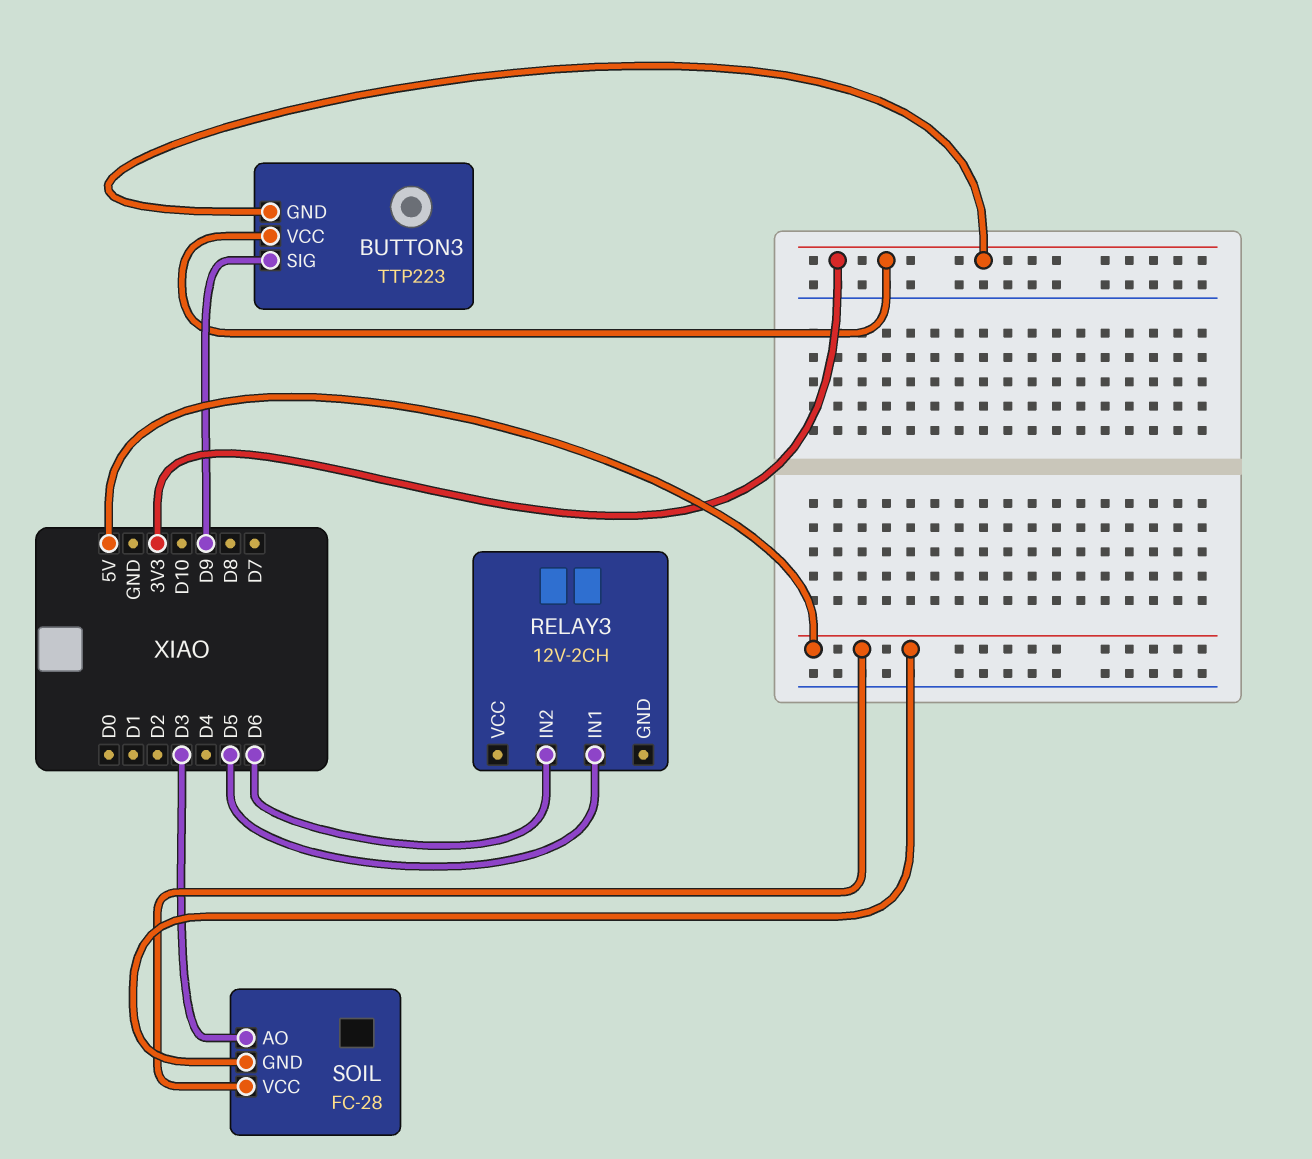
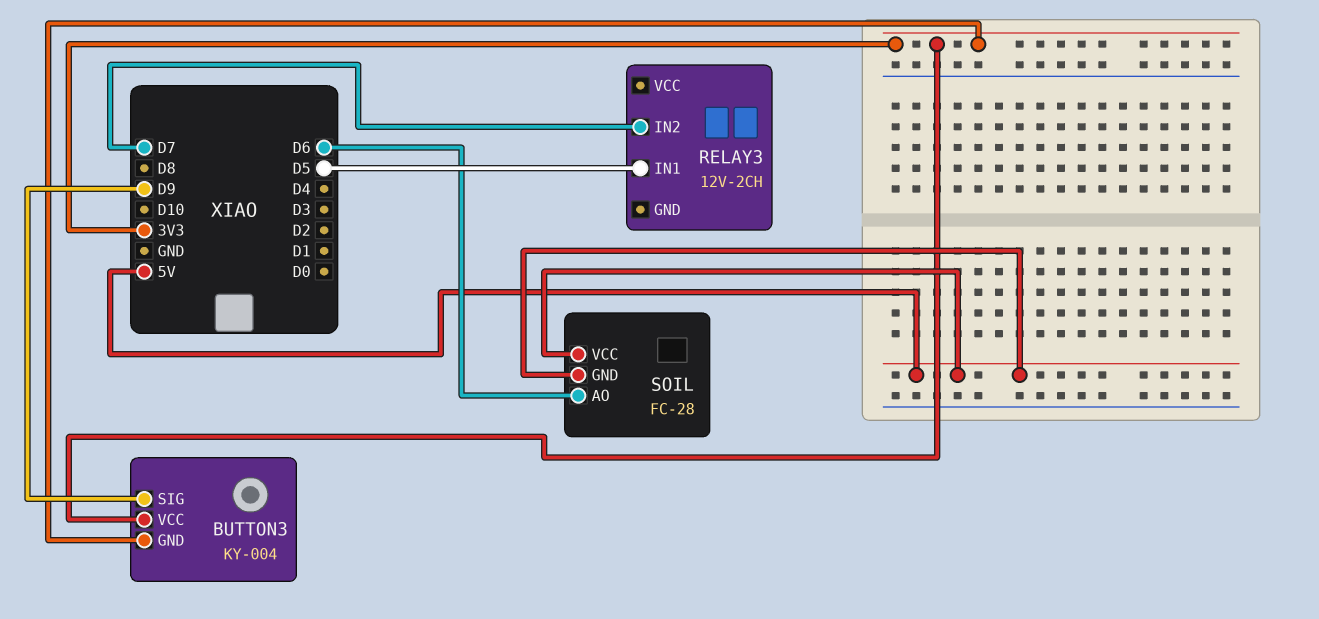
BUTTON3: TTP223 -> KY-004
RELAY3 pin IN2: D6 -> D7
SOIL pin AO: D3 -> D6

